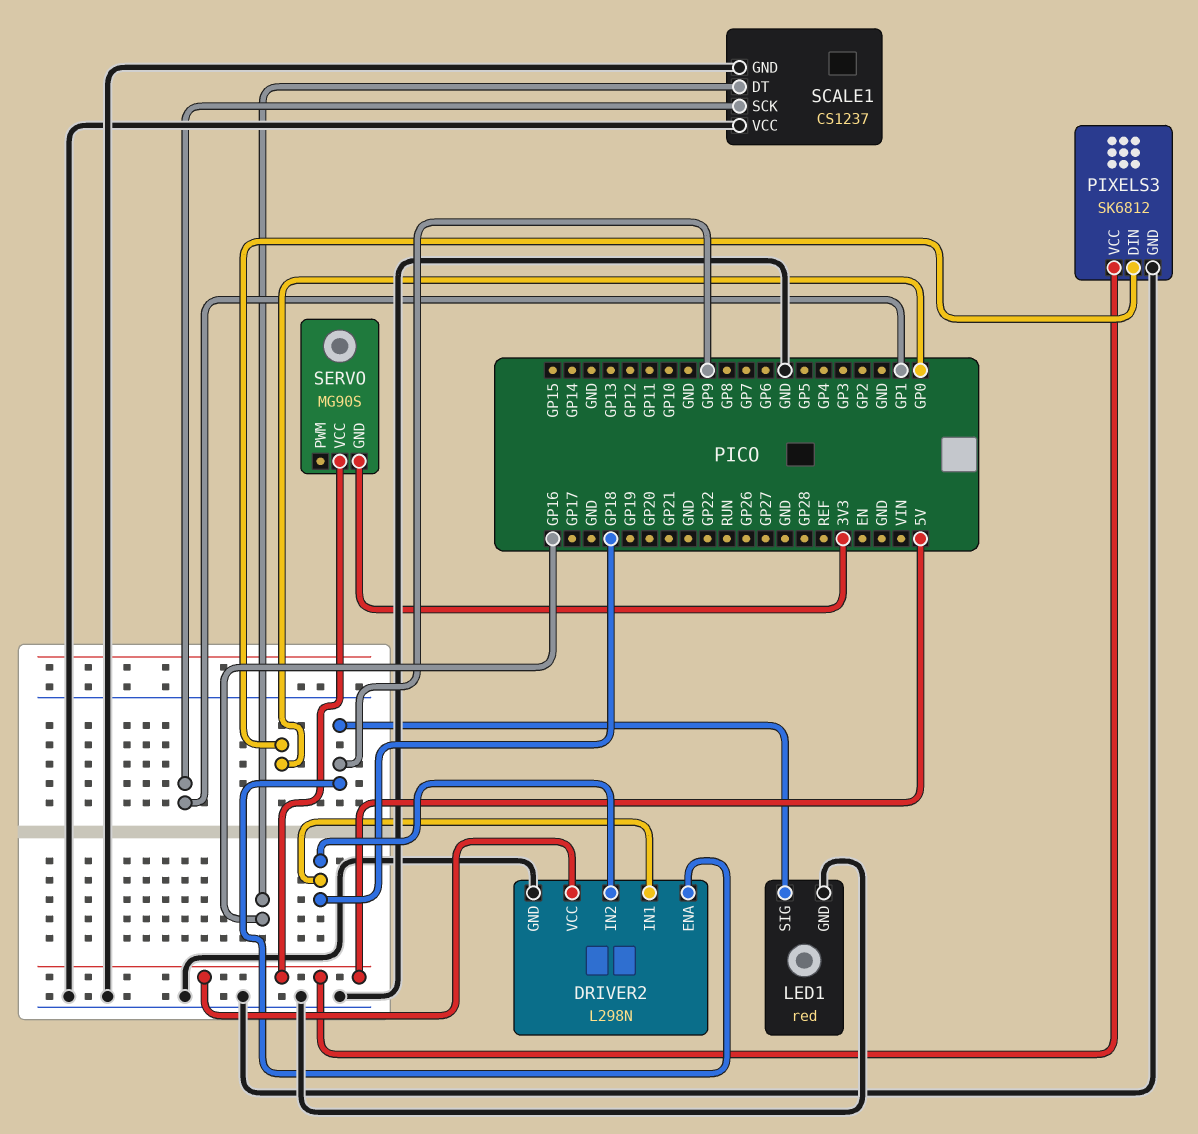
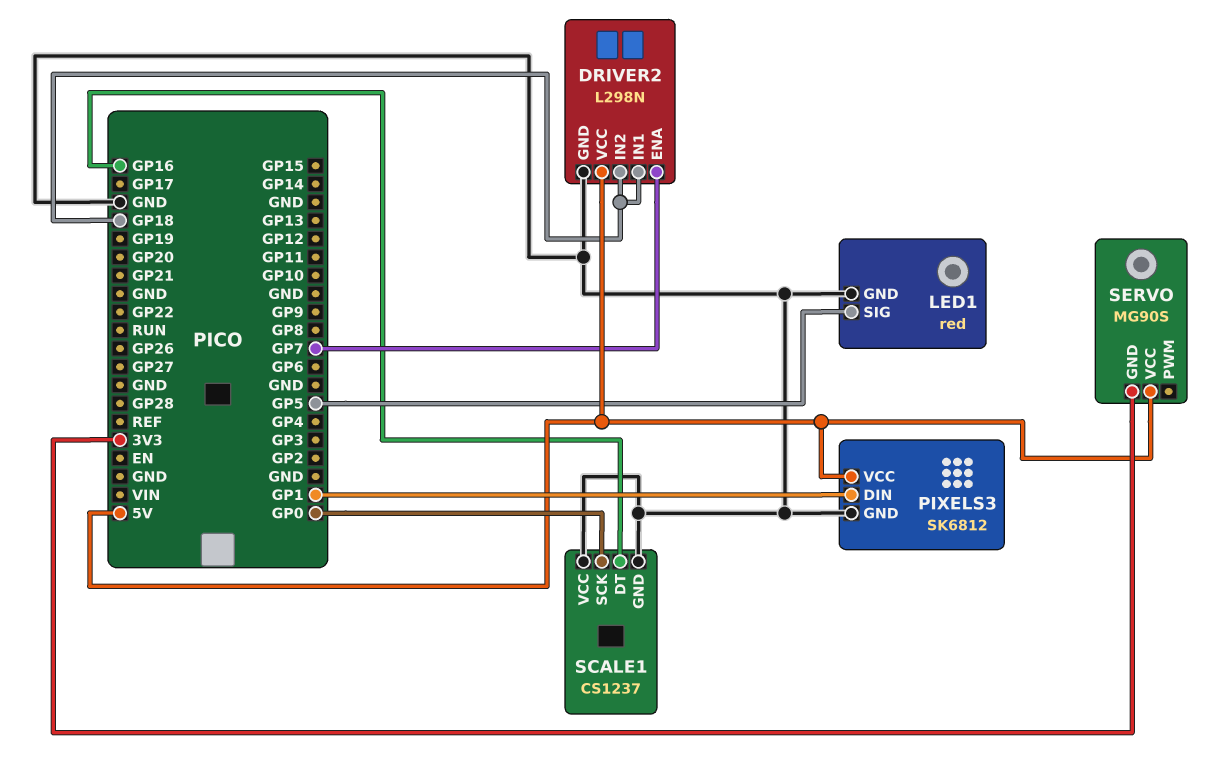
DRIVER2 pin ENA: GP9 -> GP7
LED1 pin SIG: GP9 -> GP5
PIXELS3 pin DIN: GP0 -> GP1
SCALE1 pin SCK: GP1 -> GP0

